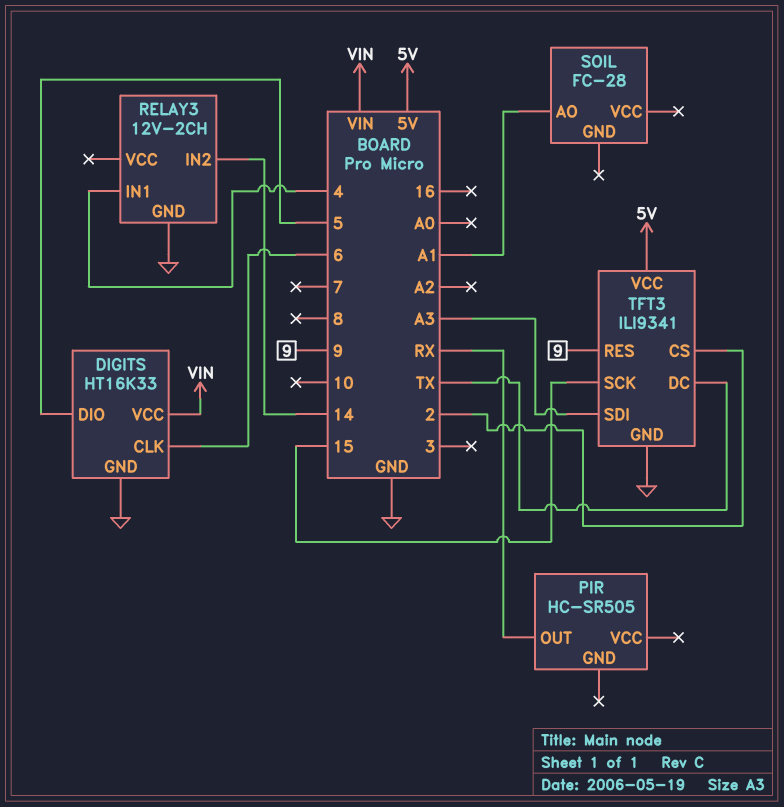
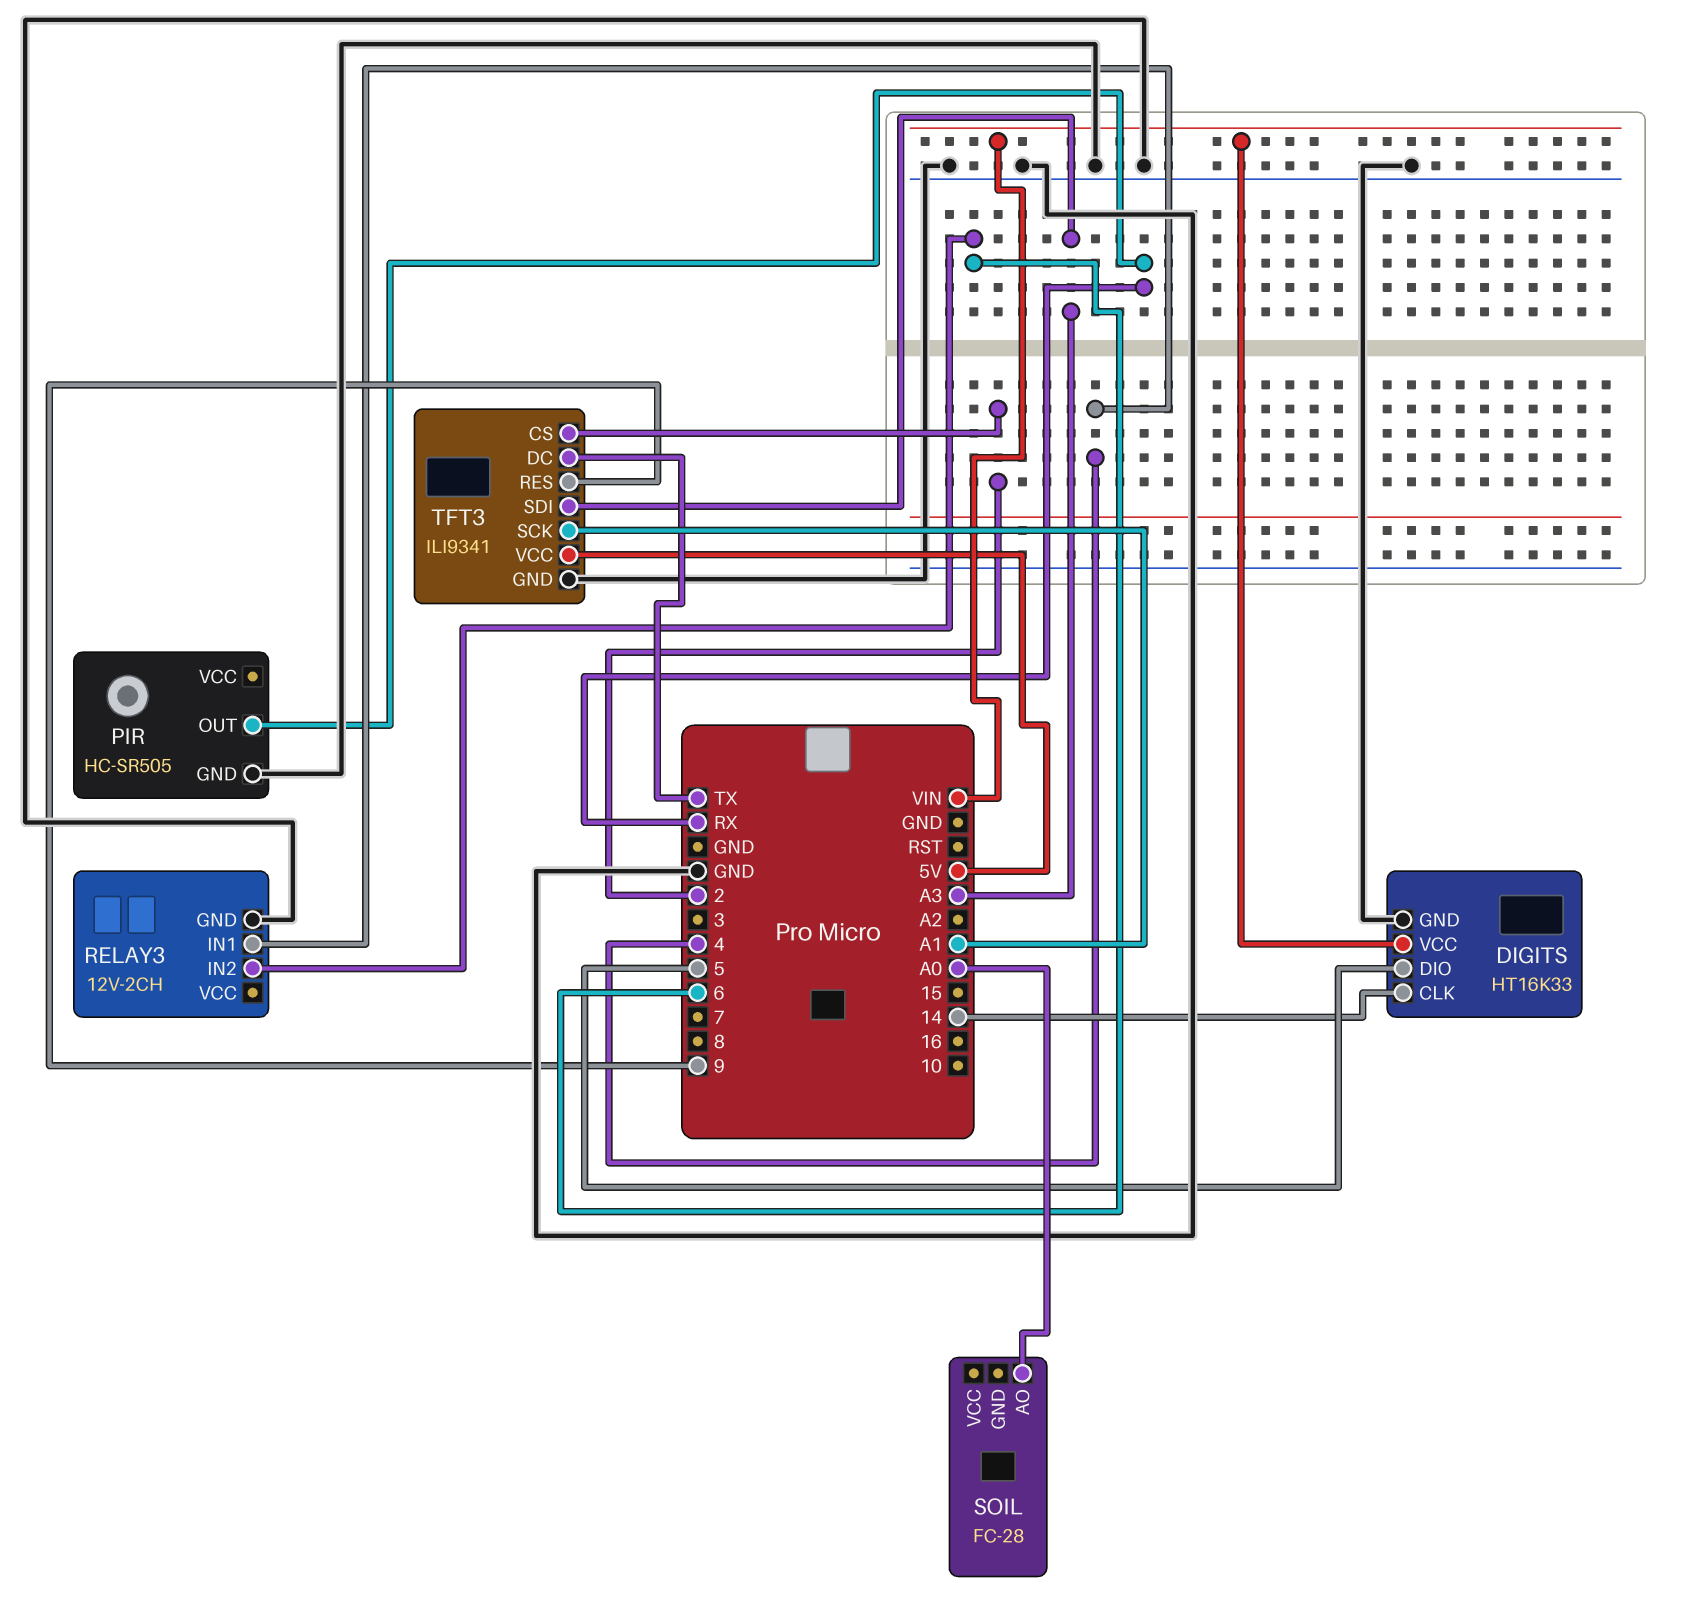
DIGITS pin CLK: 6 -> 14
PIR pin GND: none -> GND
RELAY3 pin IN2: 14 -> 6
SOIL pin AO: A1 -> A0
TFT3 pin SCK: 15 -> A1

